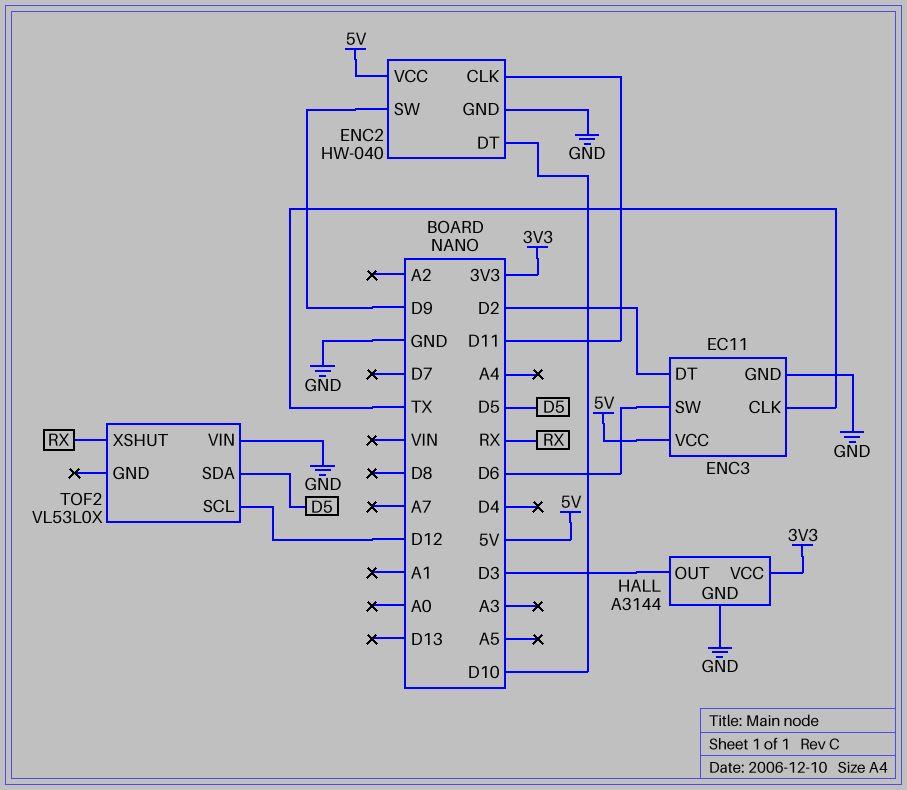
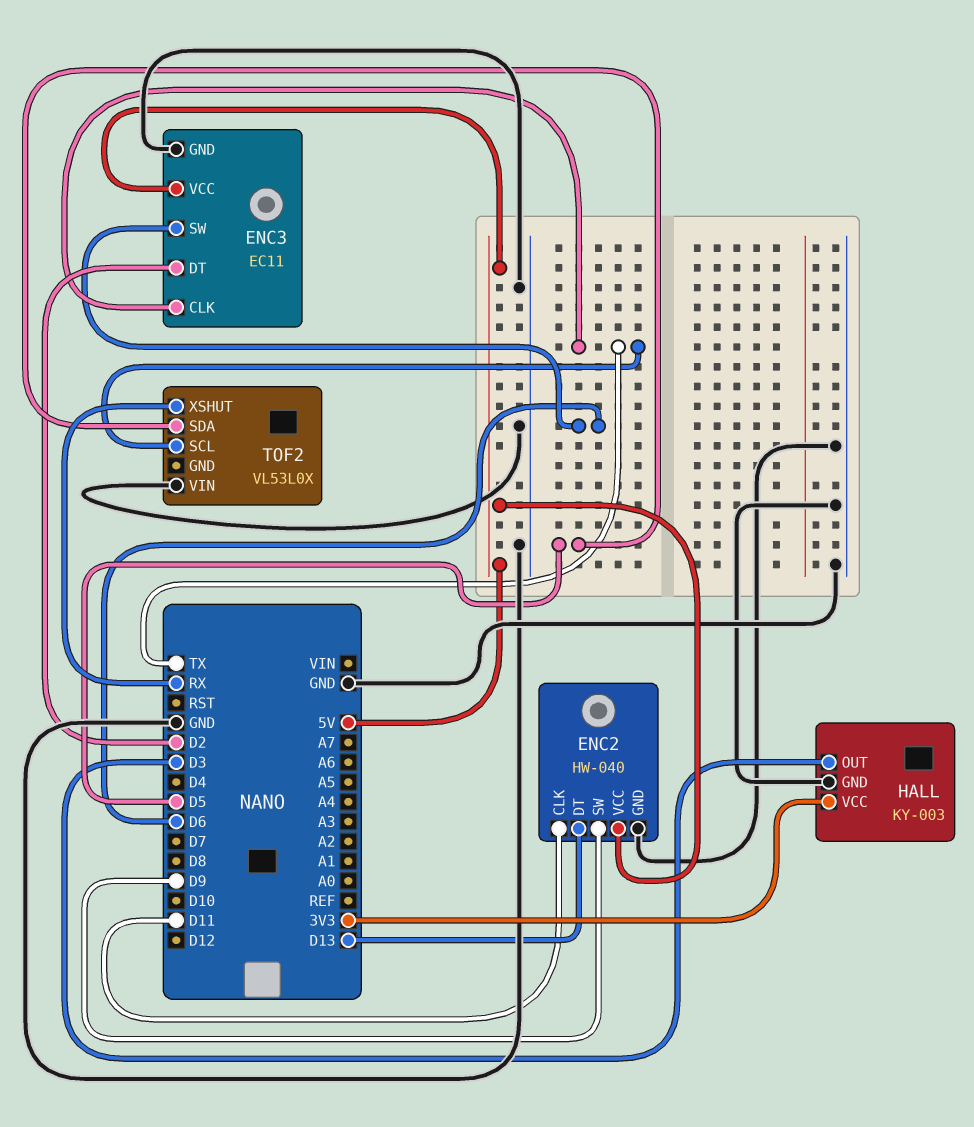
ENC2 pin DT: D10 -> D13
HALL: A3144 -> KY-003
TOF2 pin SCL: D12 -> TX

